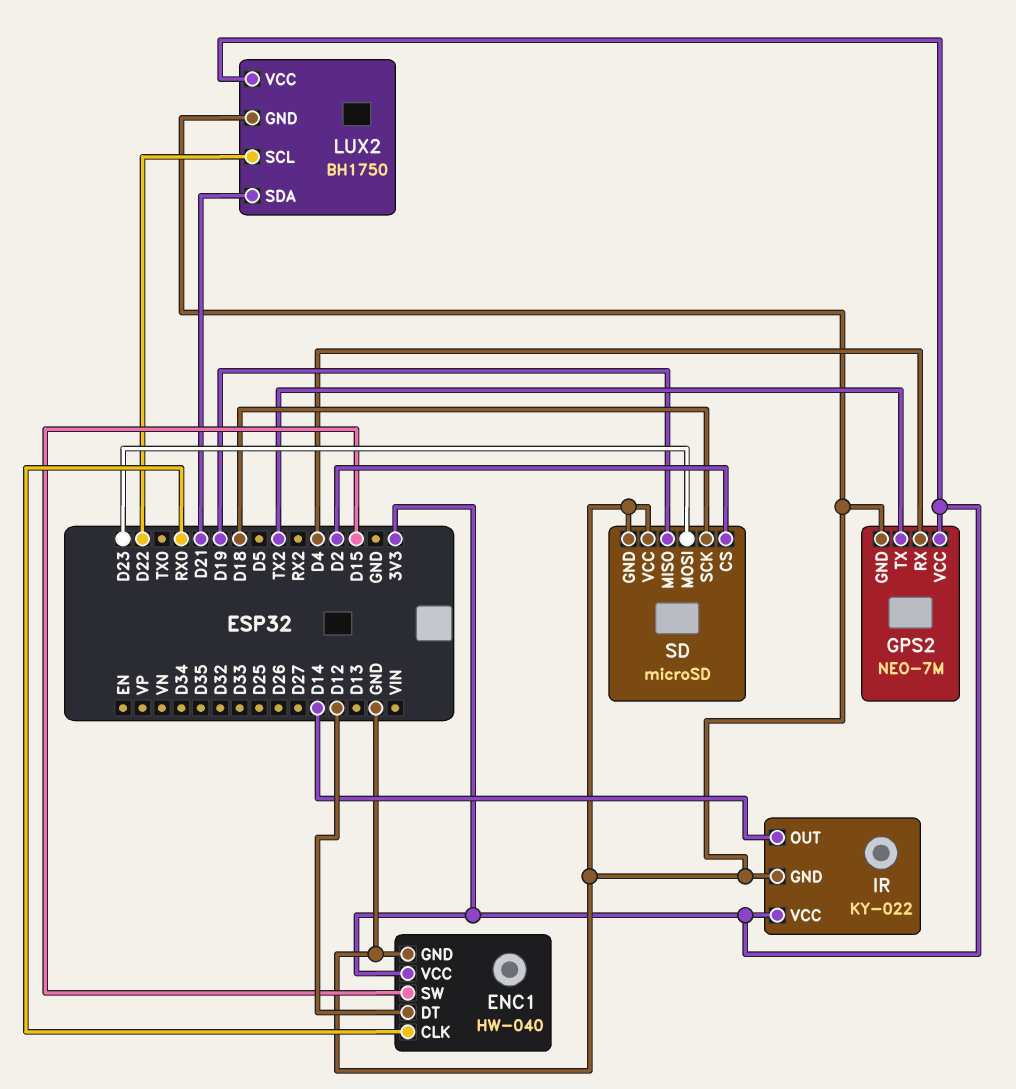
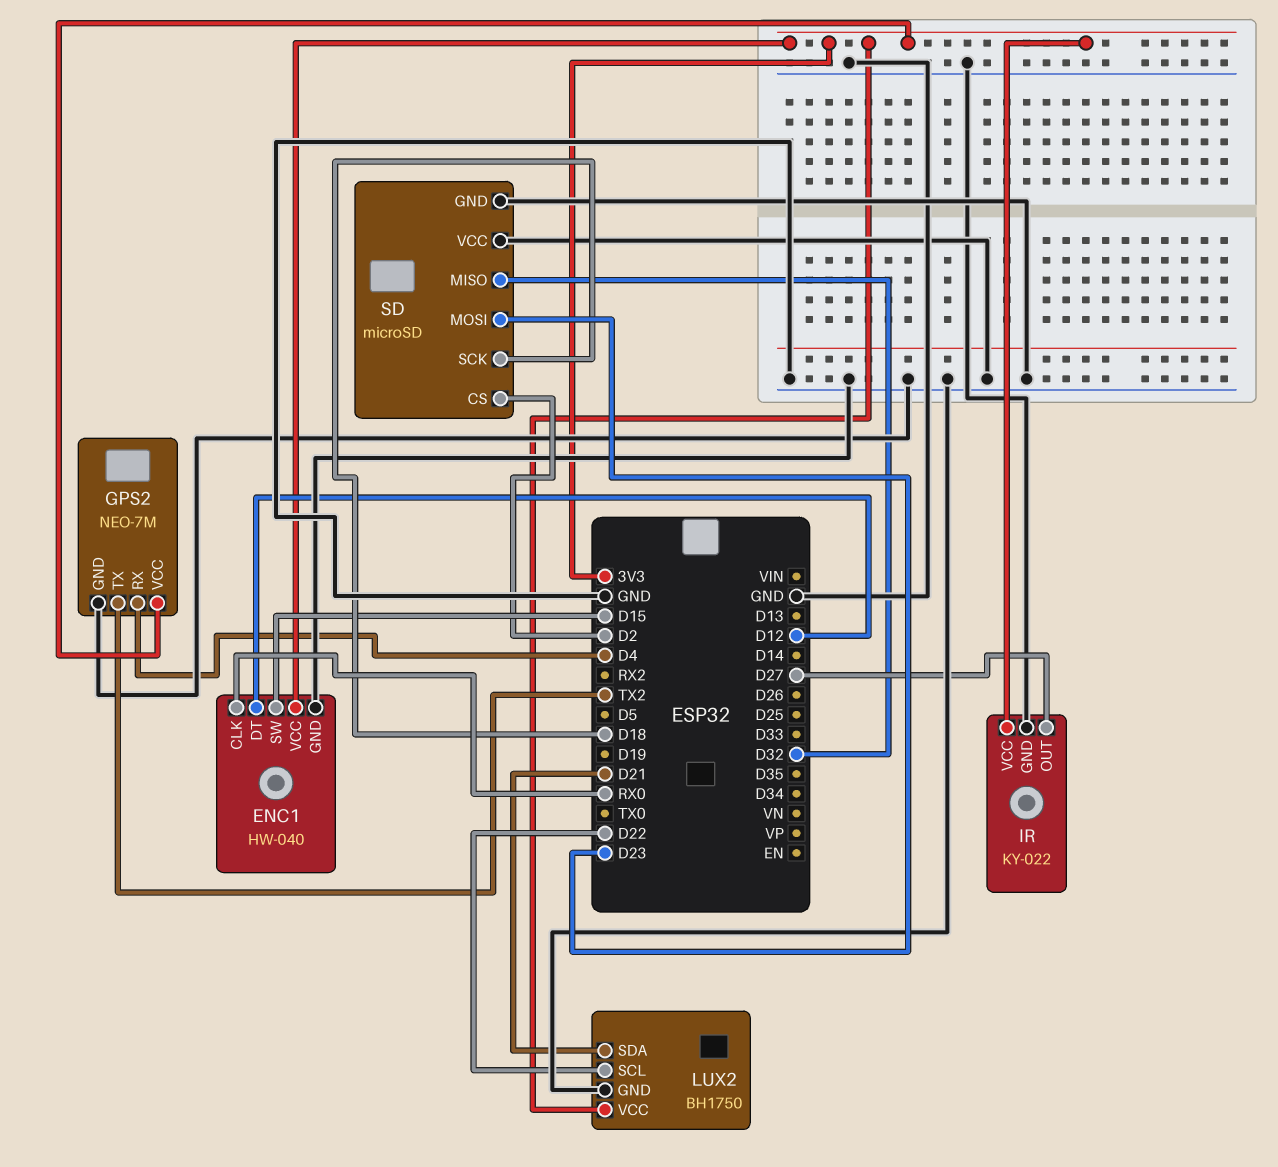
IR pin OUT: D14 -> D27
SD pin MISO: D19 -> D32

